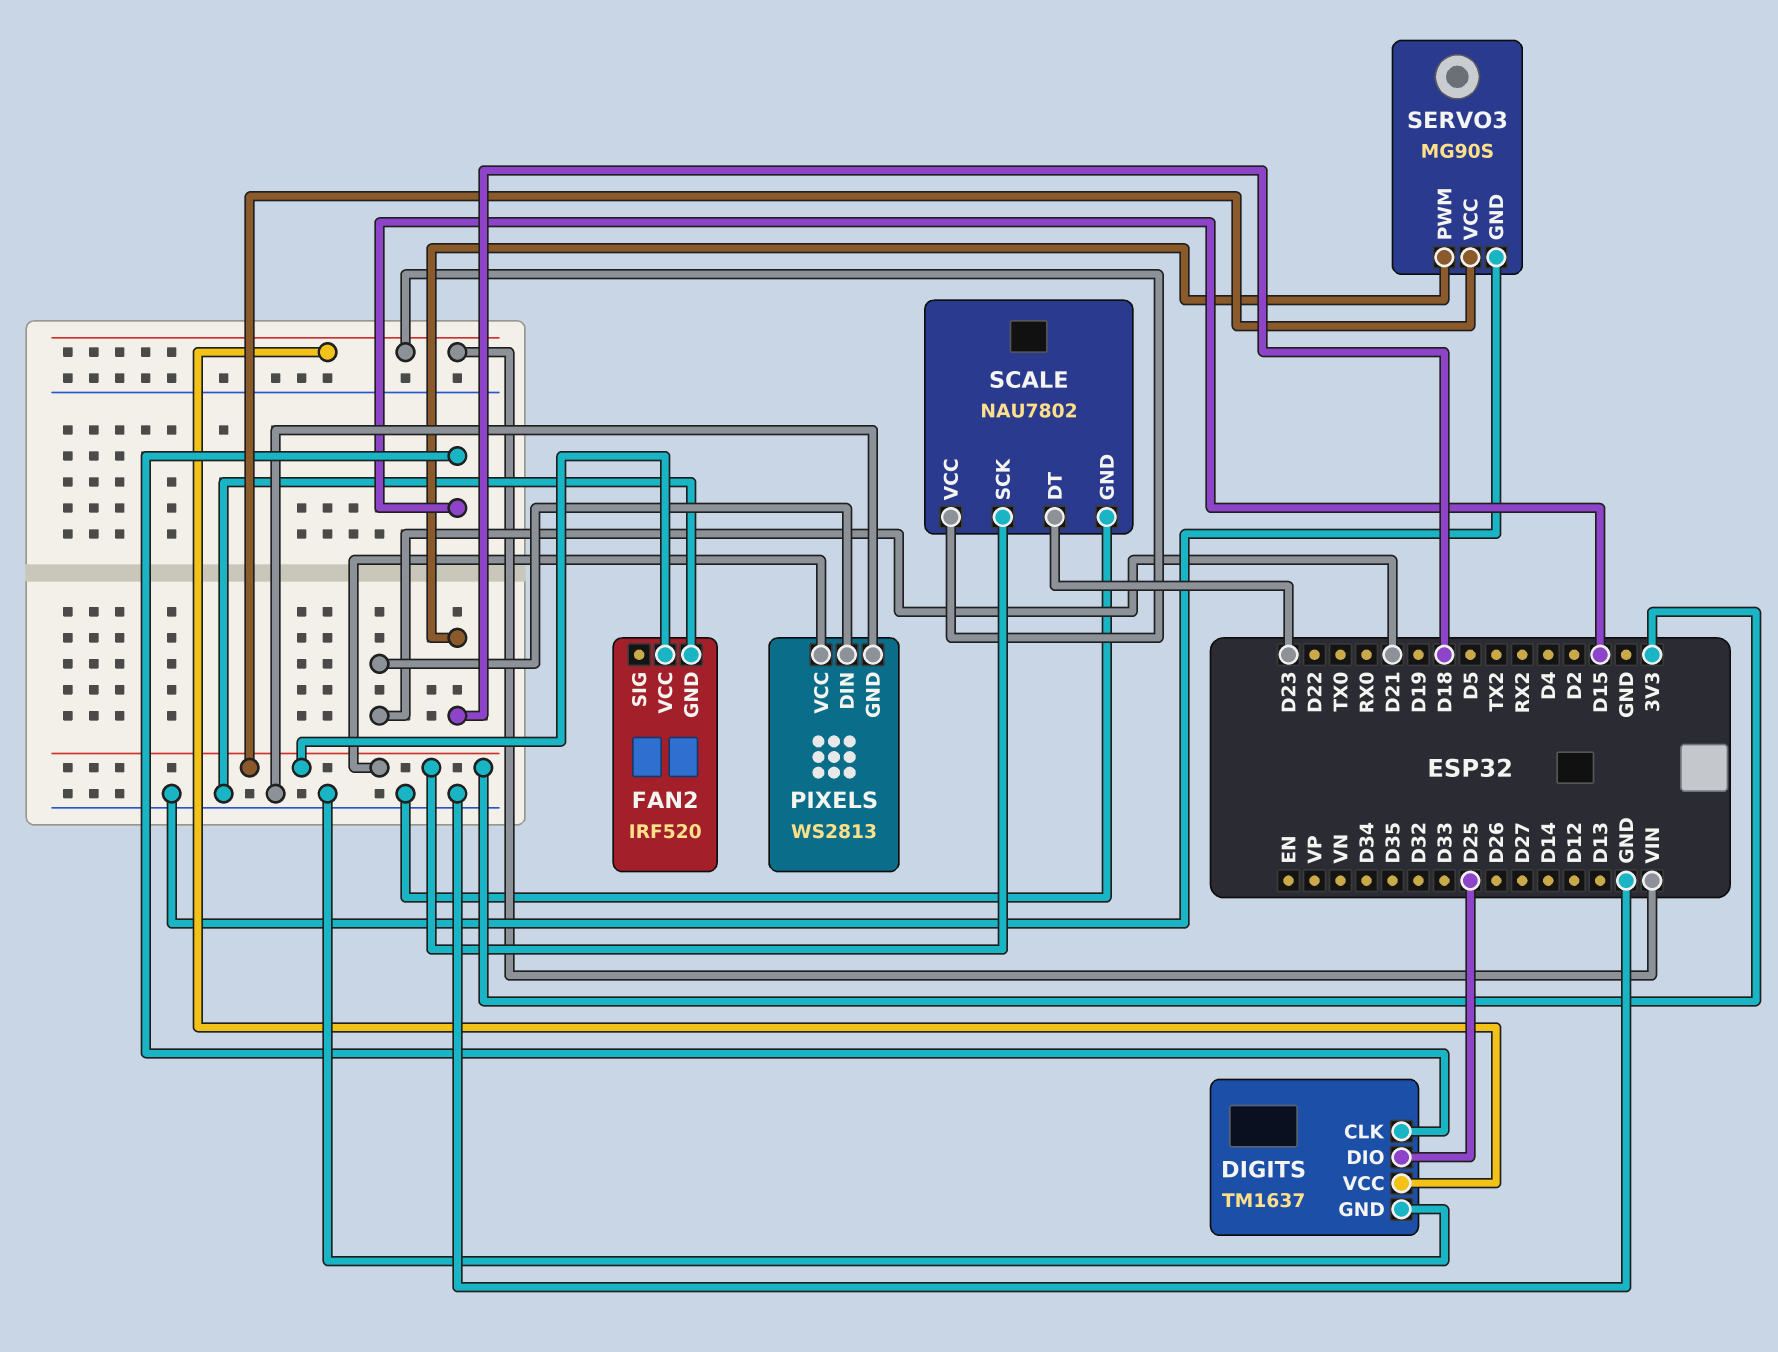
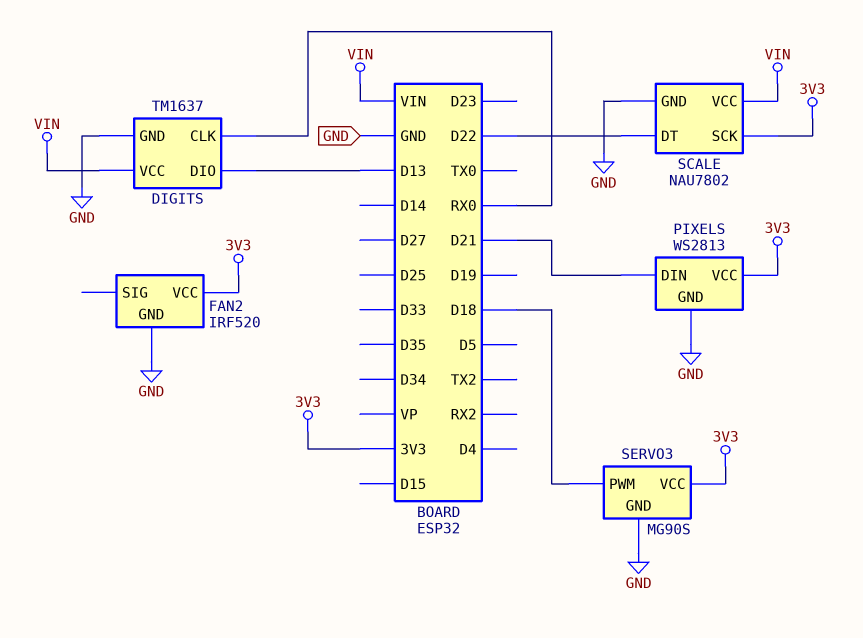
DIGITS pin CLK: D15 -> RX0
DIGITS pin DIO: D25 -> D13
SCALE pin DT: D23 -> D22

